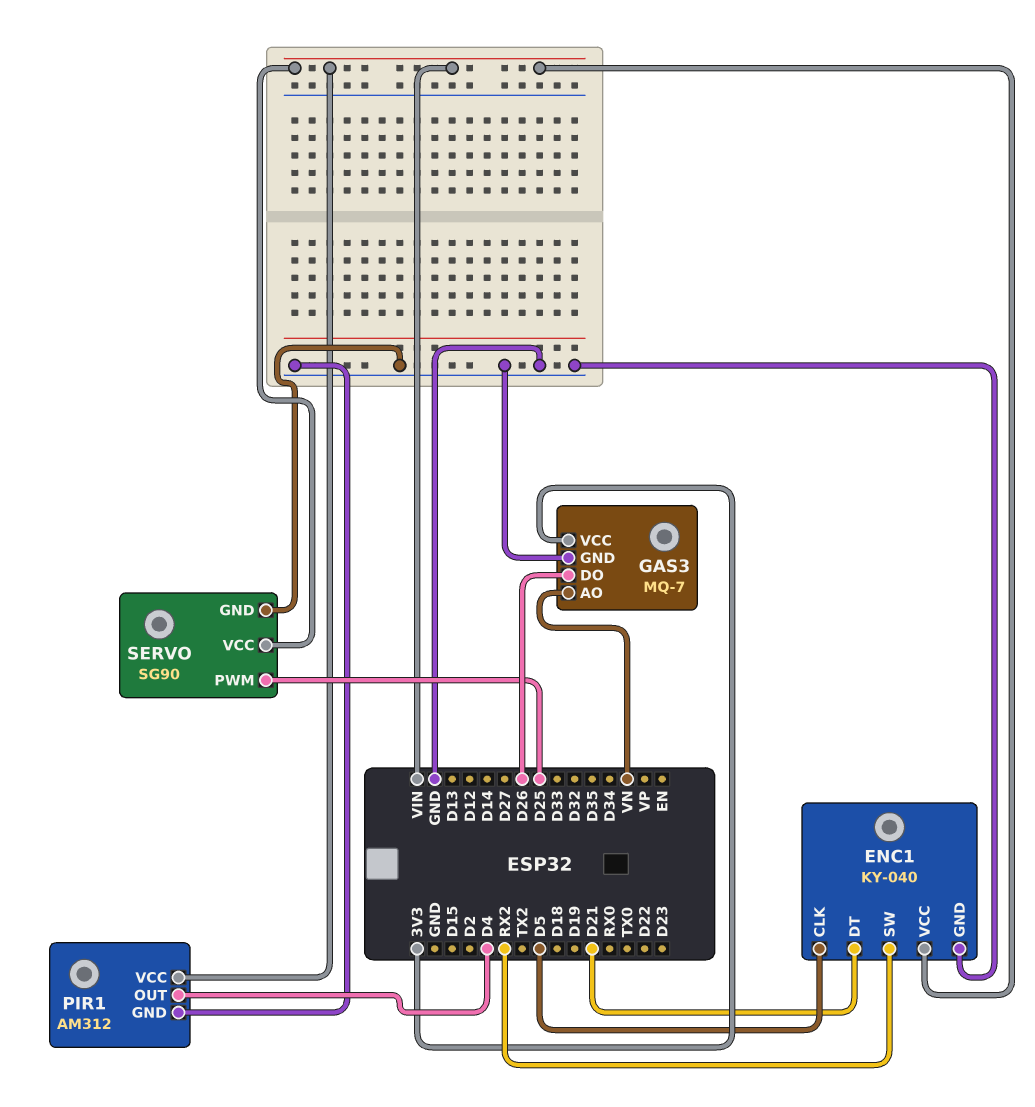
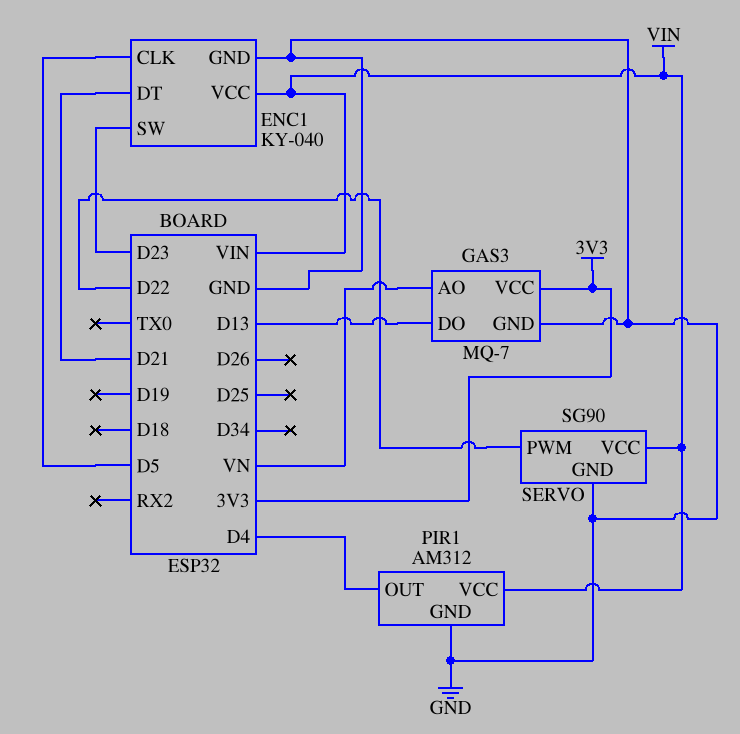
ENC1 pin SW: RX2 -> D23
GAS3 pin DO: D26 -> D13
SERVO pin PWM: D25 -> D22

